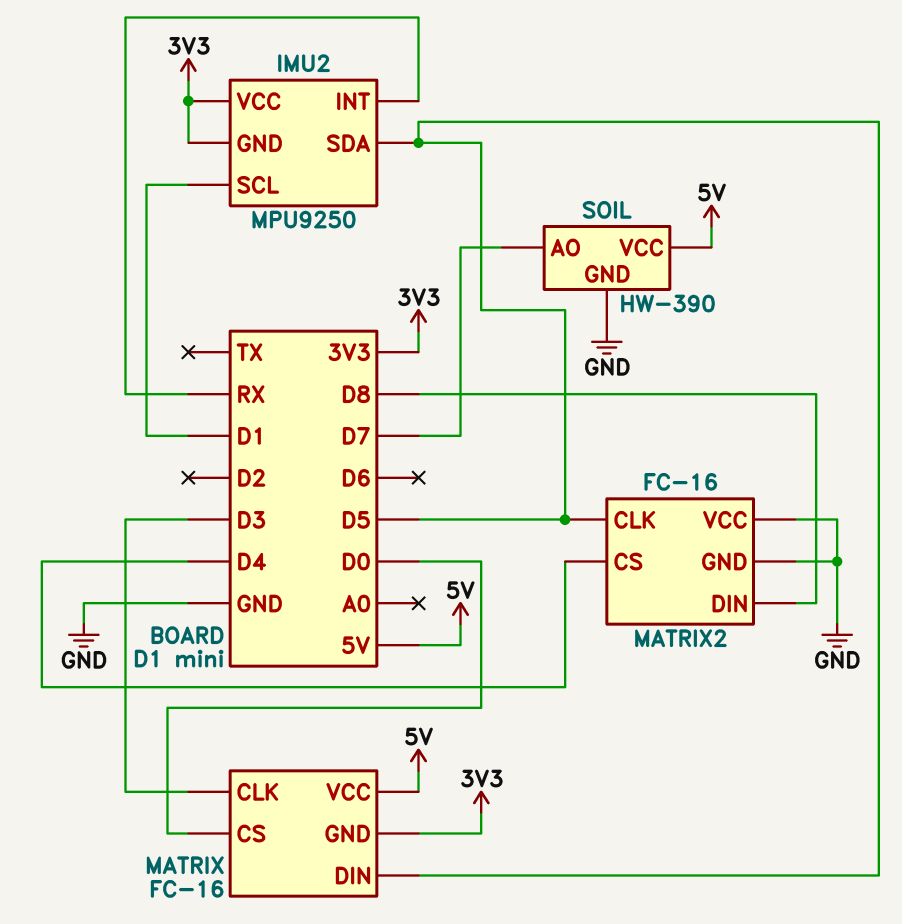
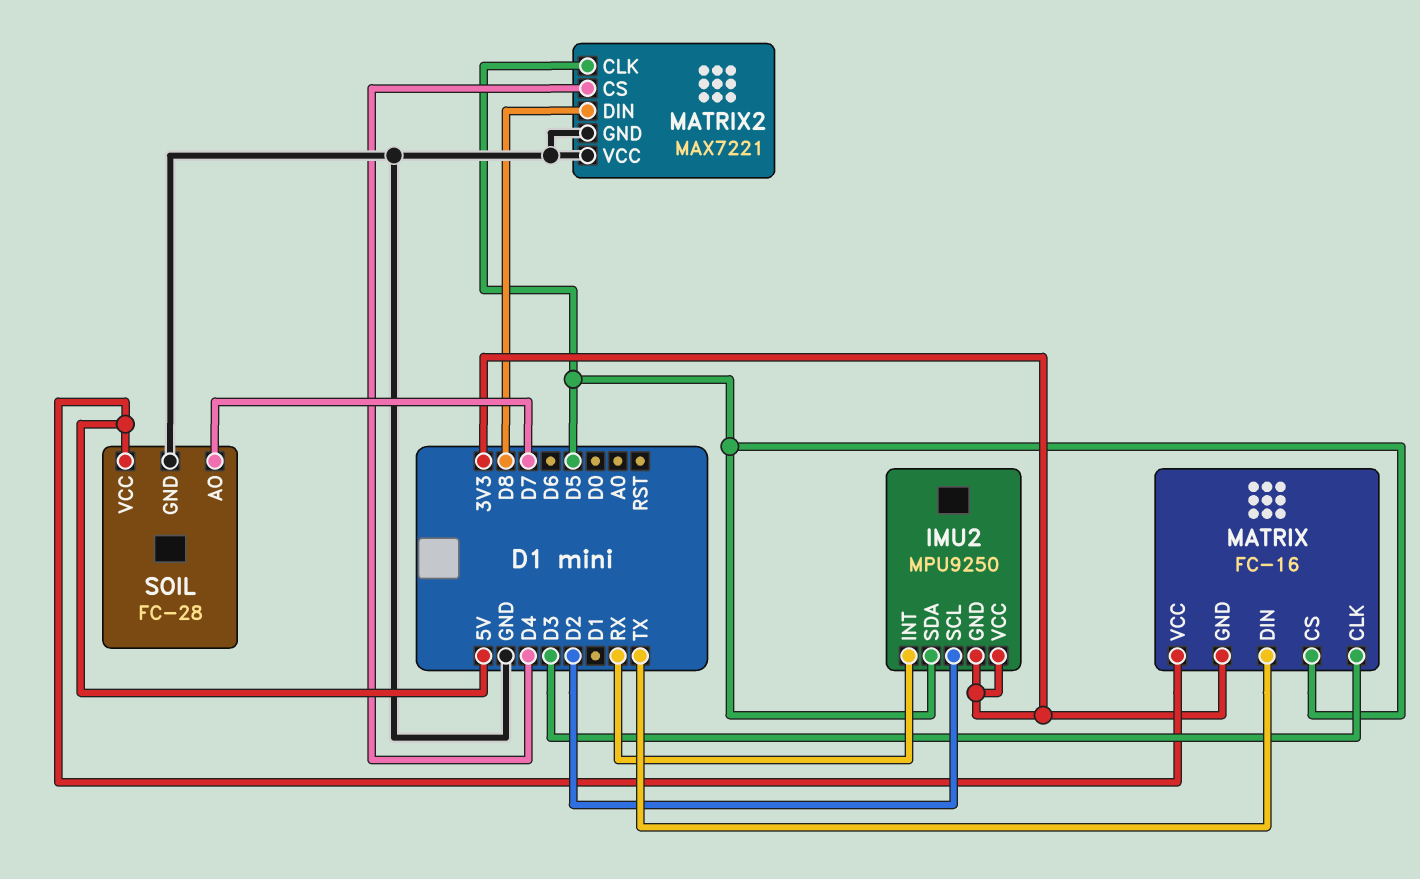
IMU2 pin SCL: D1 -> D2
MATRIX pin CS: D0 -> D5
MATRIX pin DIN: D5 -> TX
MATRIX2: FC-16 -> MAX7221
SOIL: HW-390 -> FC-28

